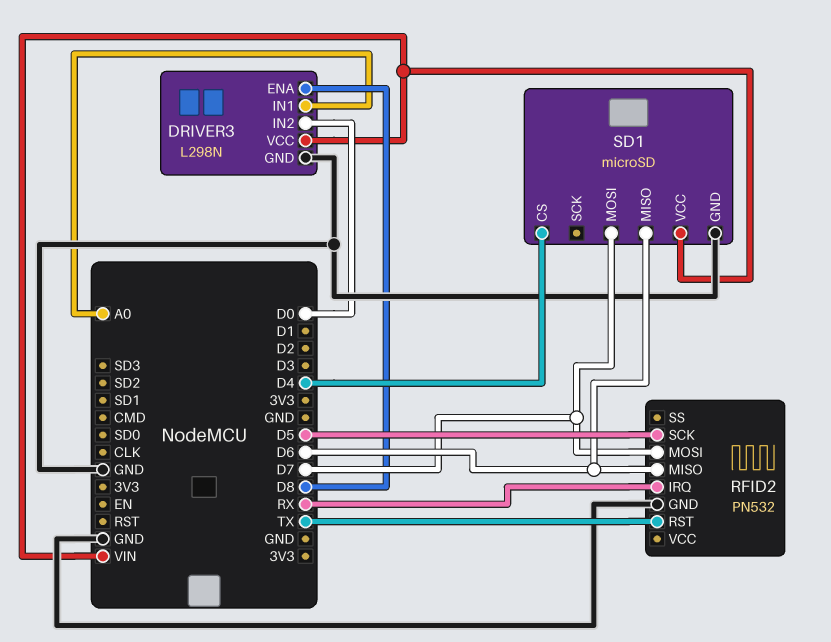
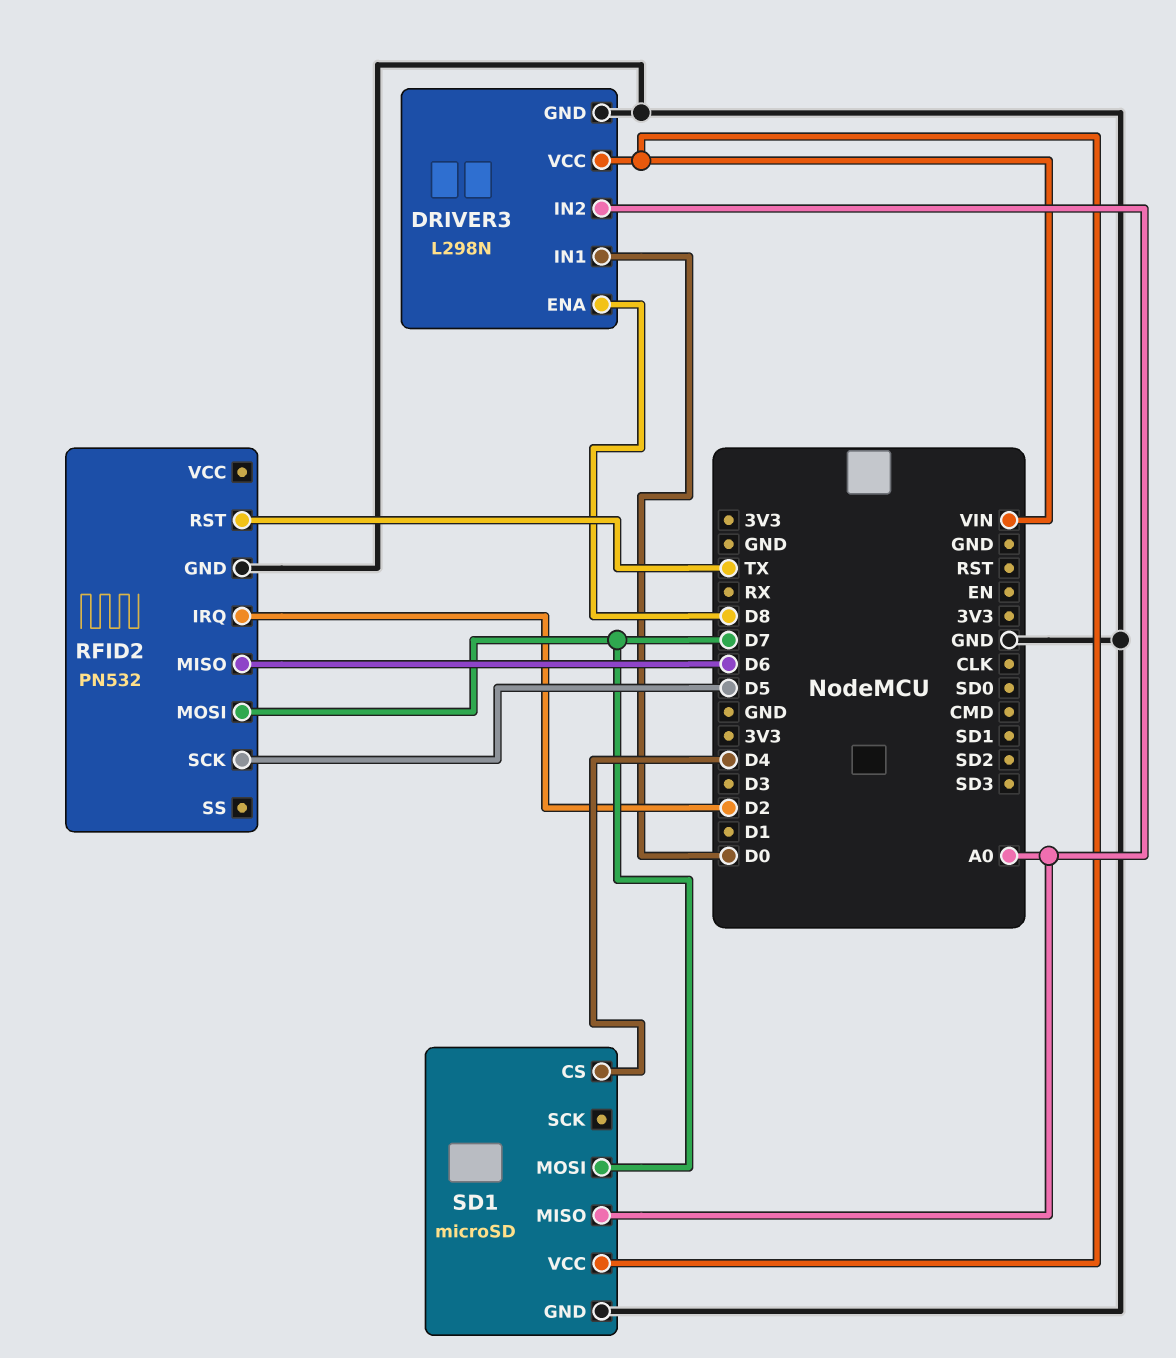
DRIVER3 pin IN1: A0 -> D0
DRIVER3 pin IN2: D0 -> A0
RFID2 pin IRQ: RX -> D2
SD1 pin MISO: D6 -> A0

